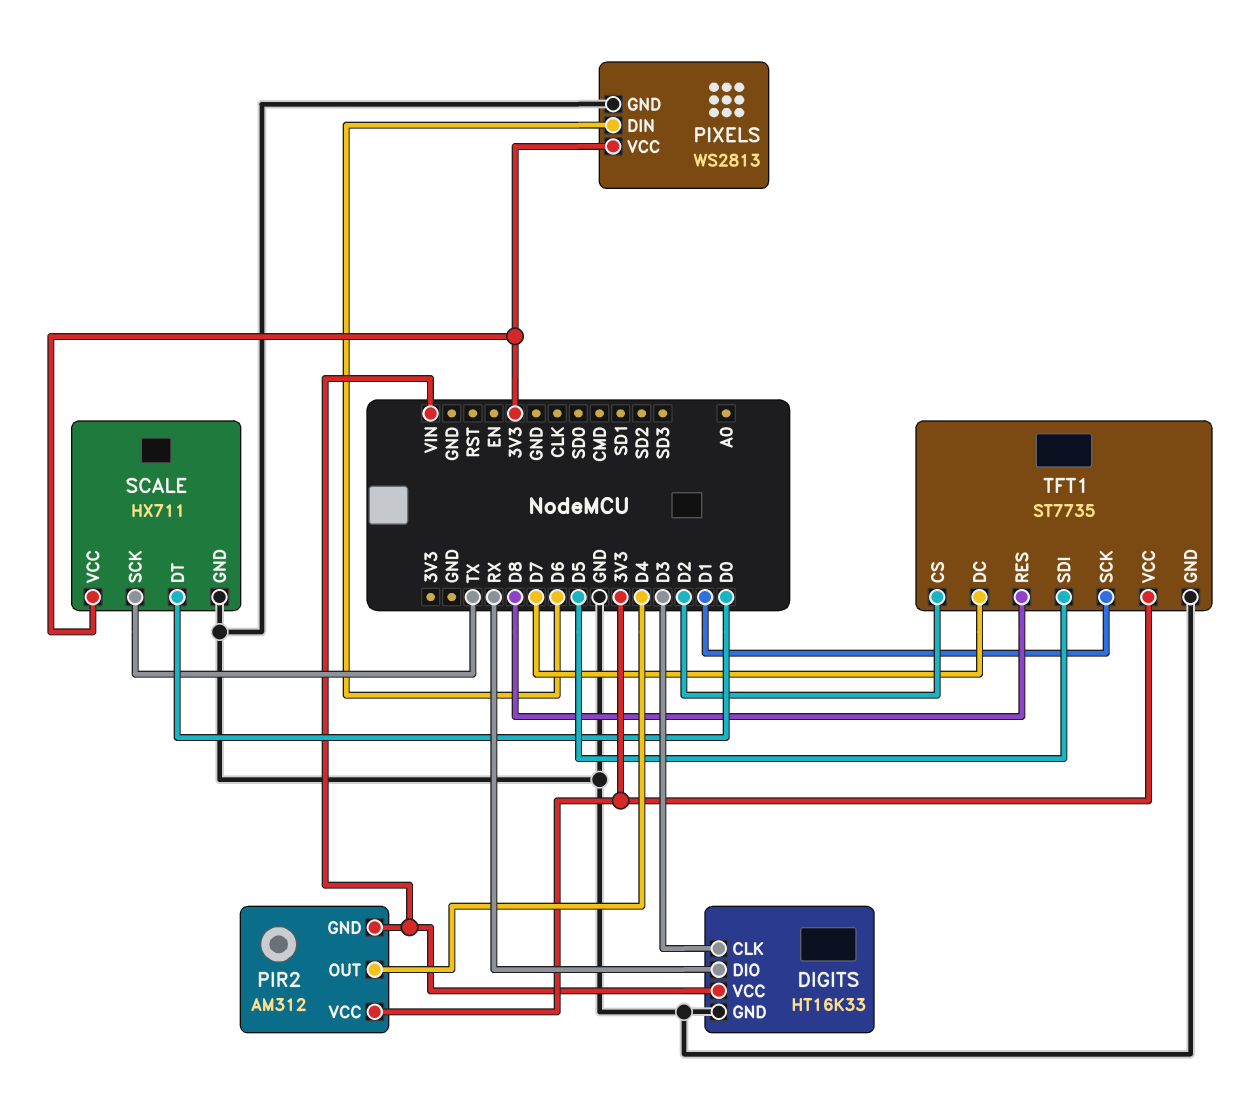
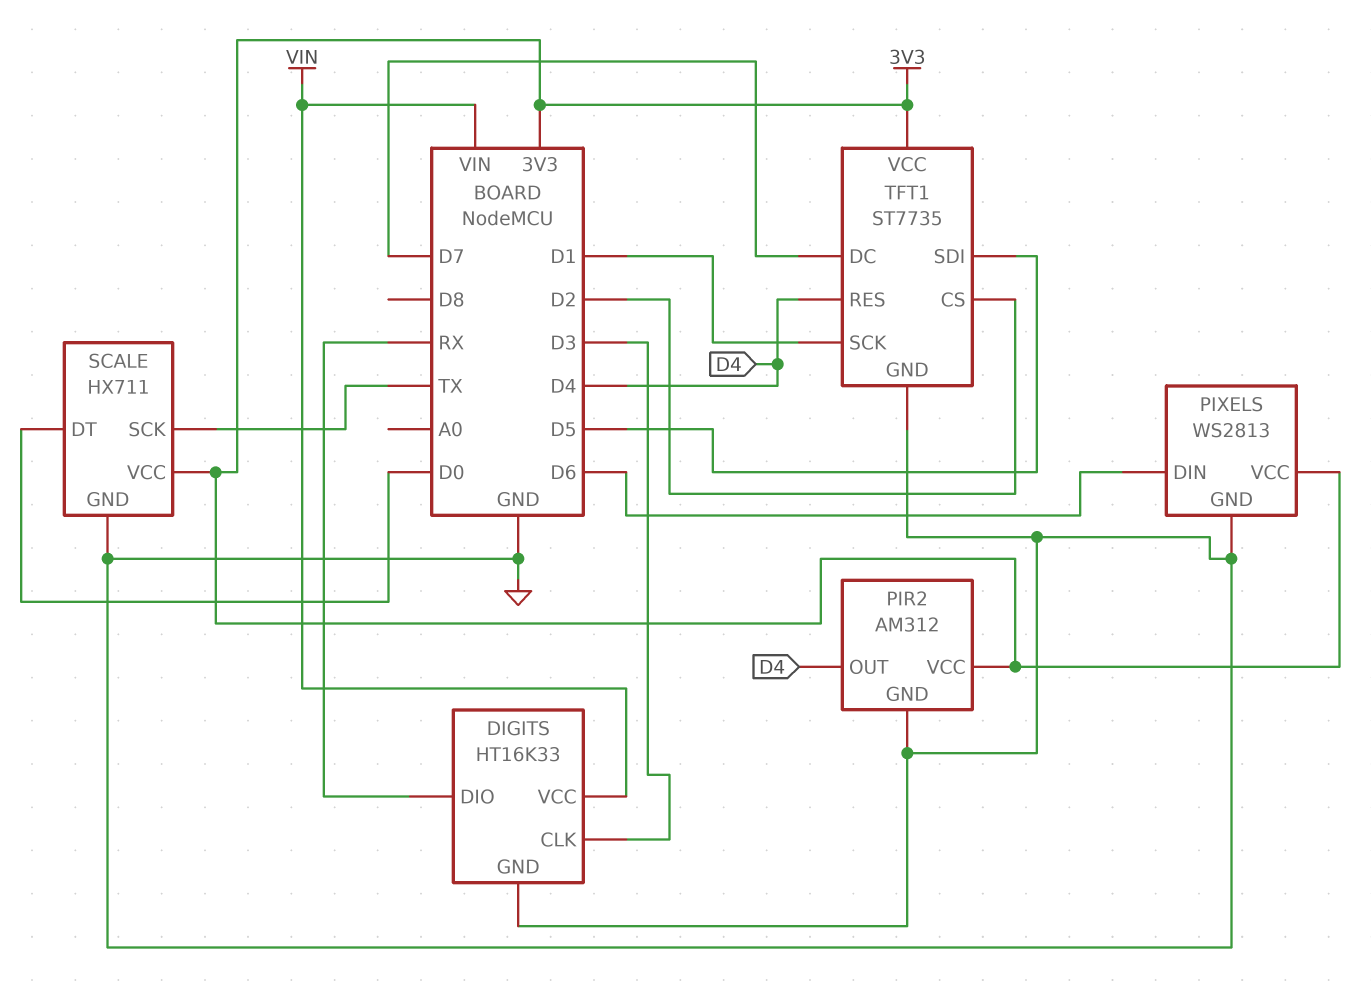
PIR2 pin GND: VIN -> GND
TFT1 pin RES: D8 -> D4

